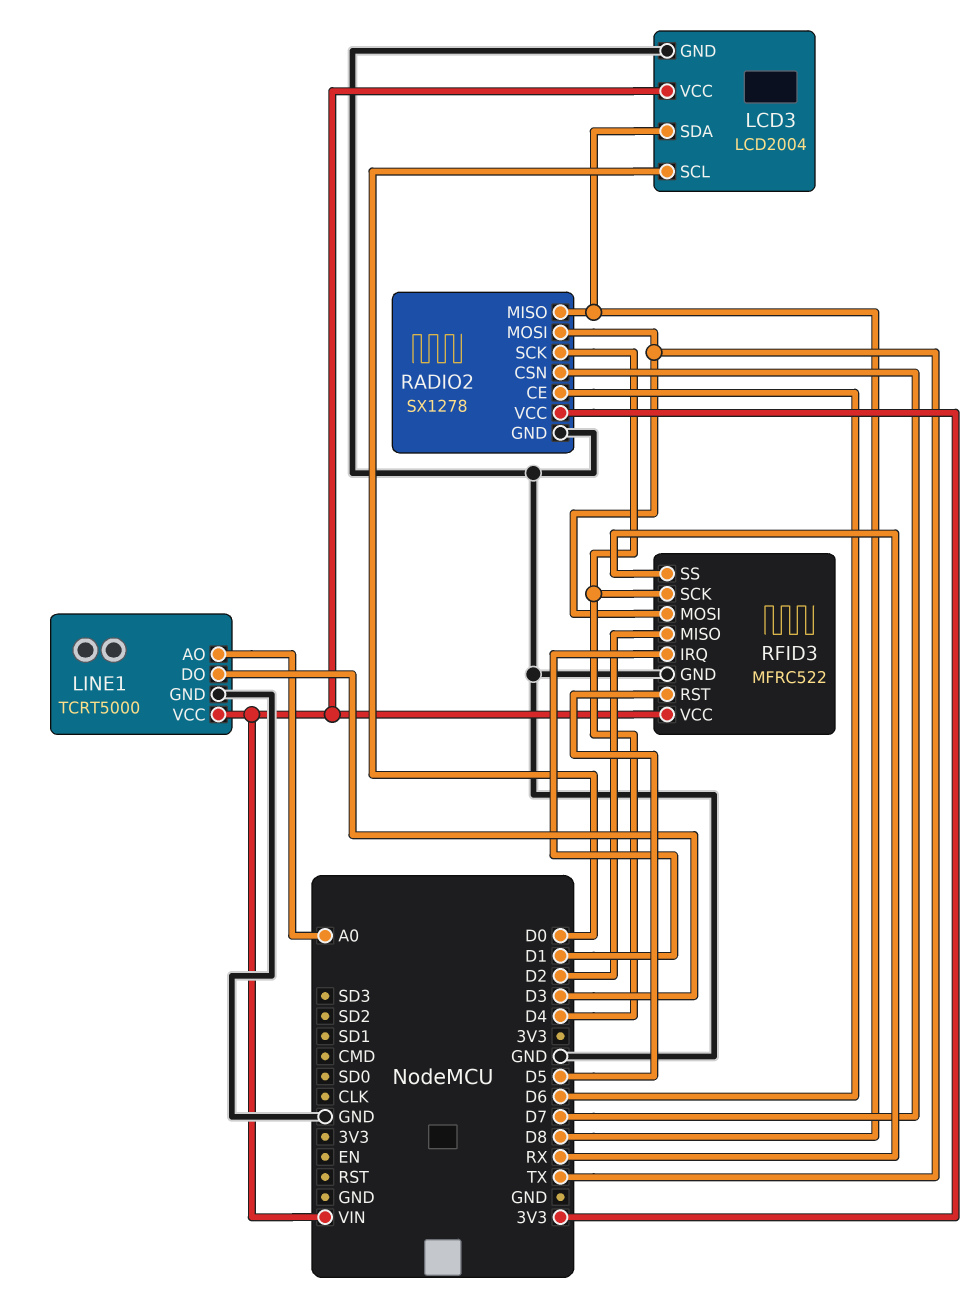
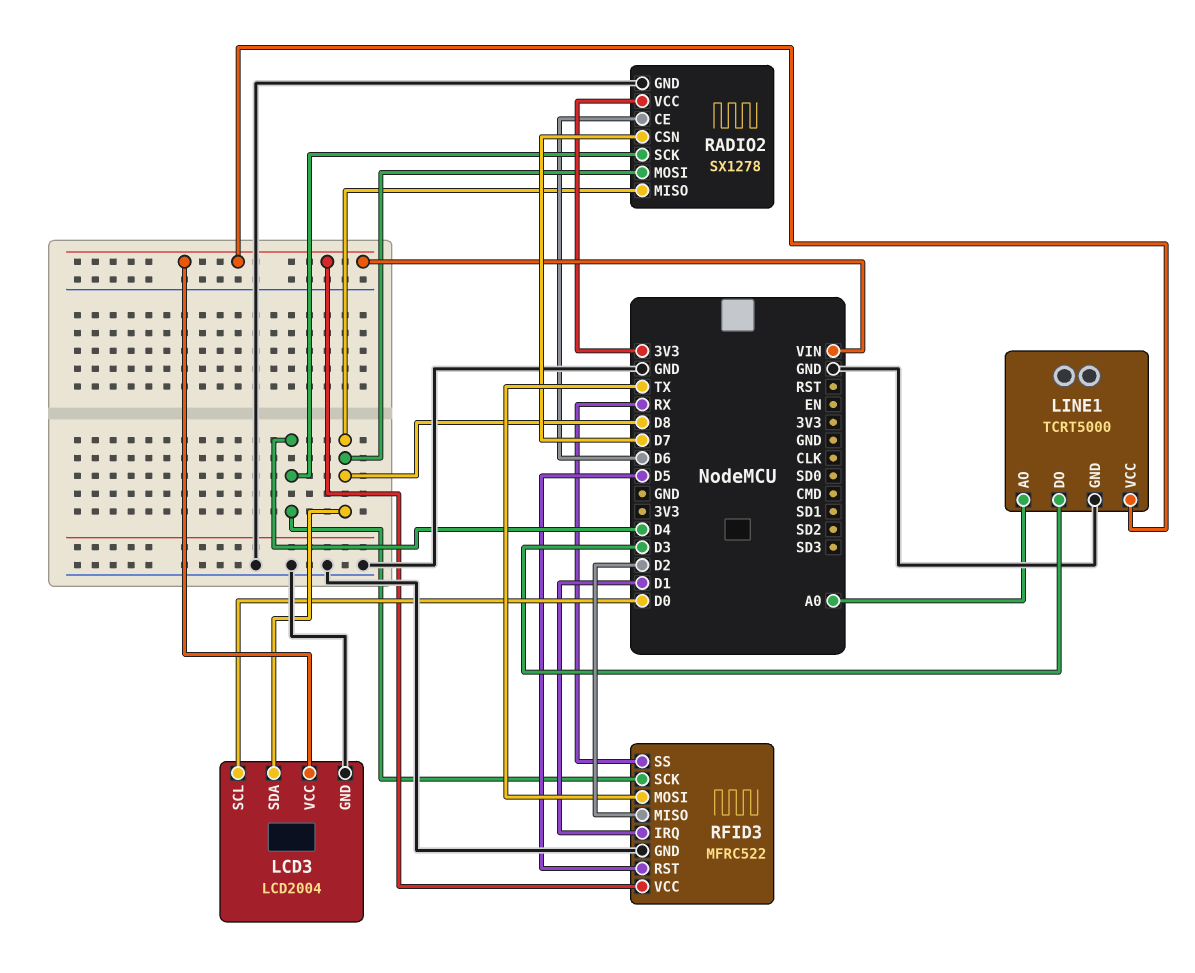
RADIO2 pin MOSI: TX -> D8

